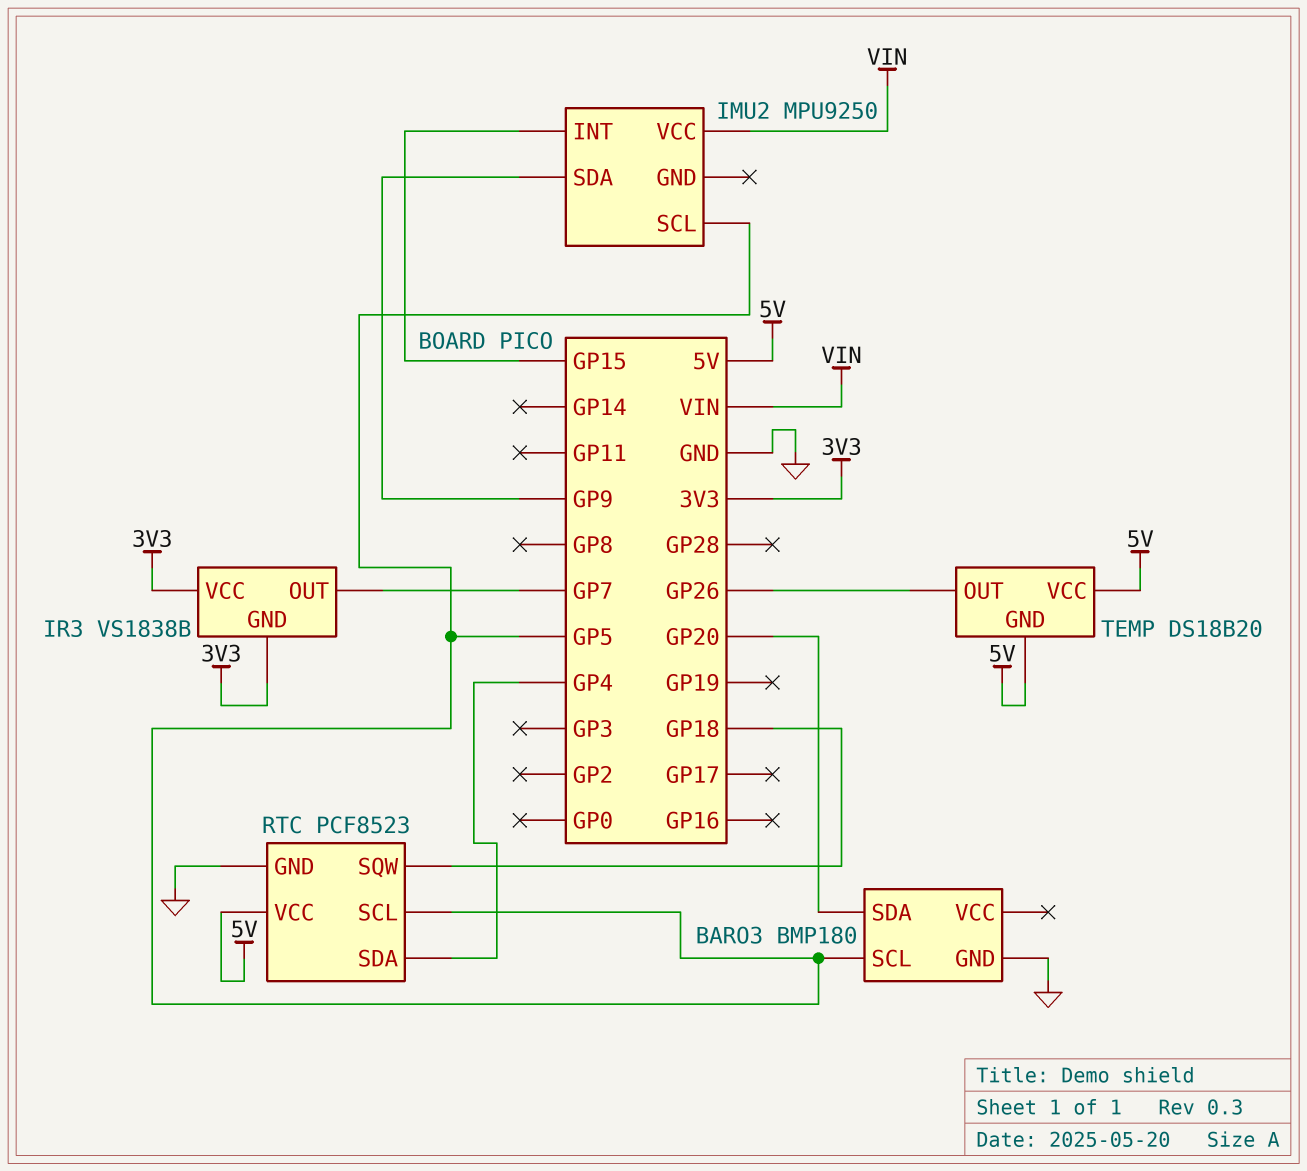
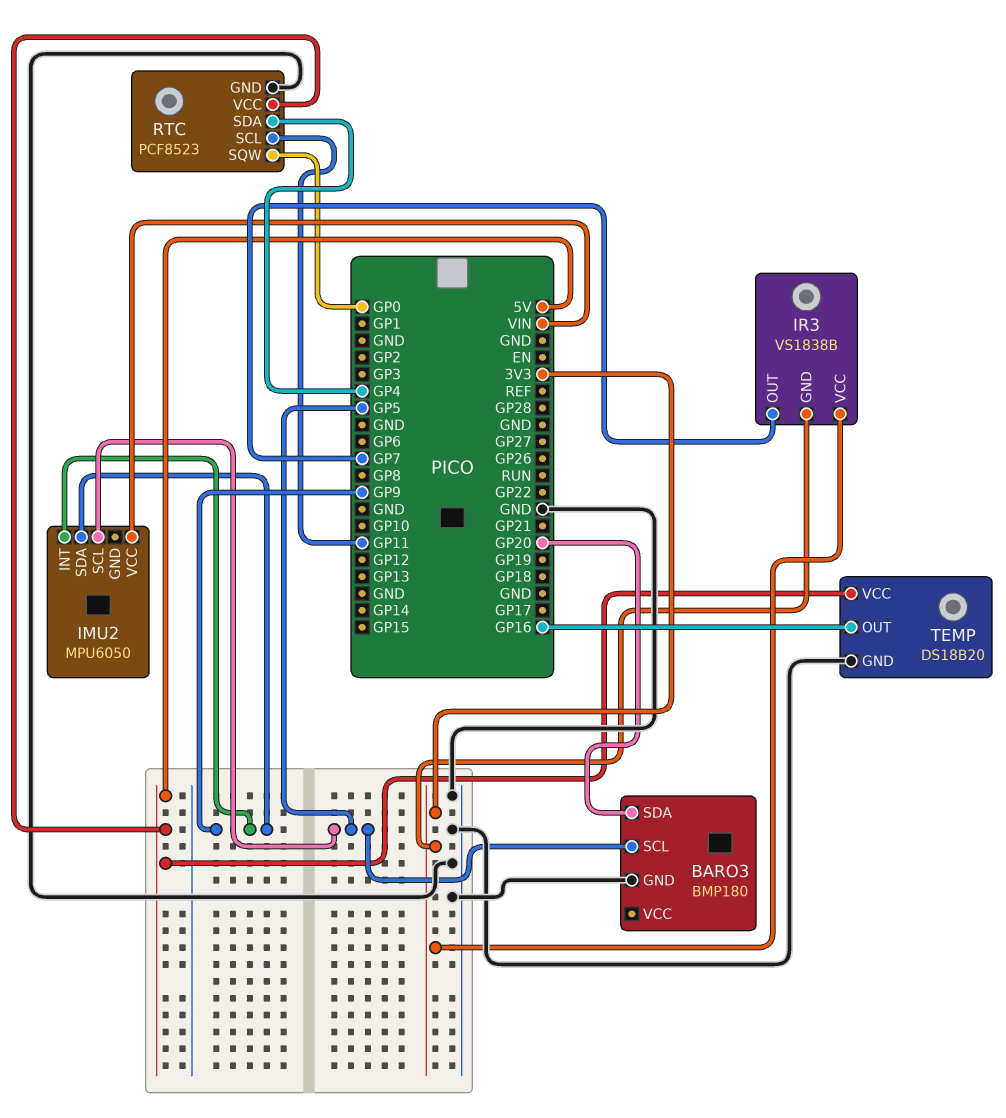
IMU2: MPU9250 -> MPU6050
IMU2 pin INT: GP15 -> GP9
RTC pin SCL: GP5 -> GP11
RTC pin SQW: GP18 -> GP0
TEMP pin GND: 5V -> GND
TEMP pin OUT: GP26 -> GP16

